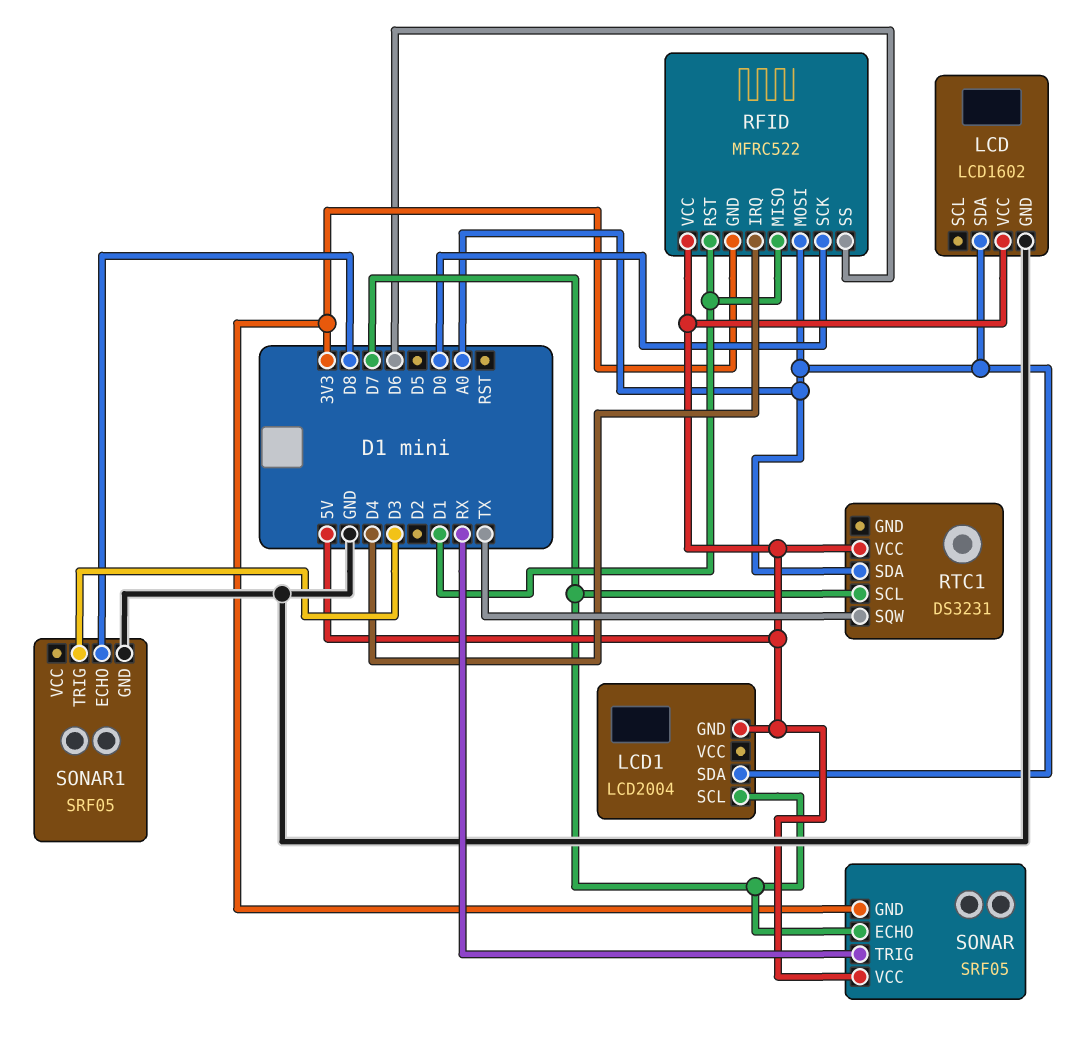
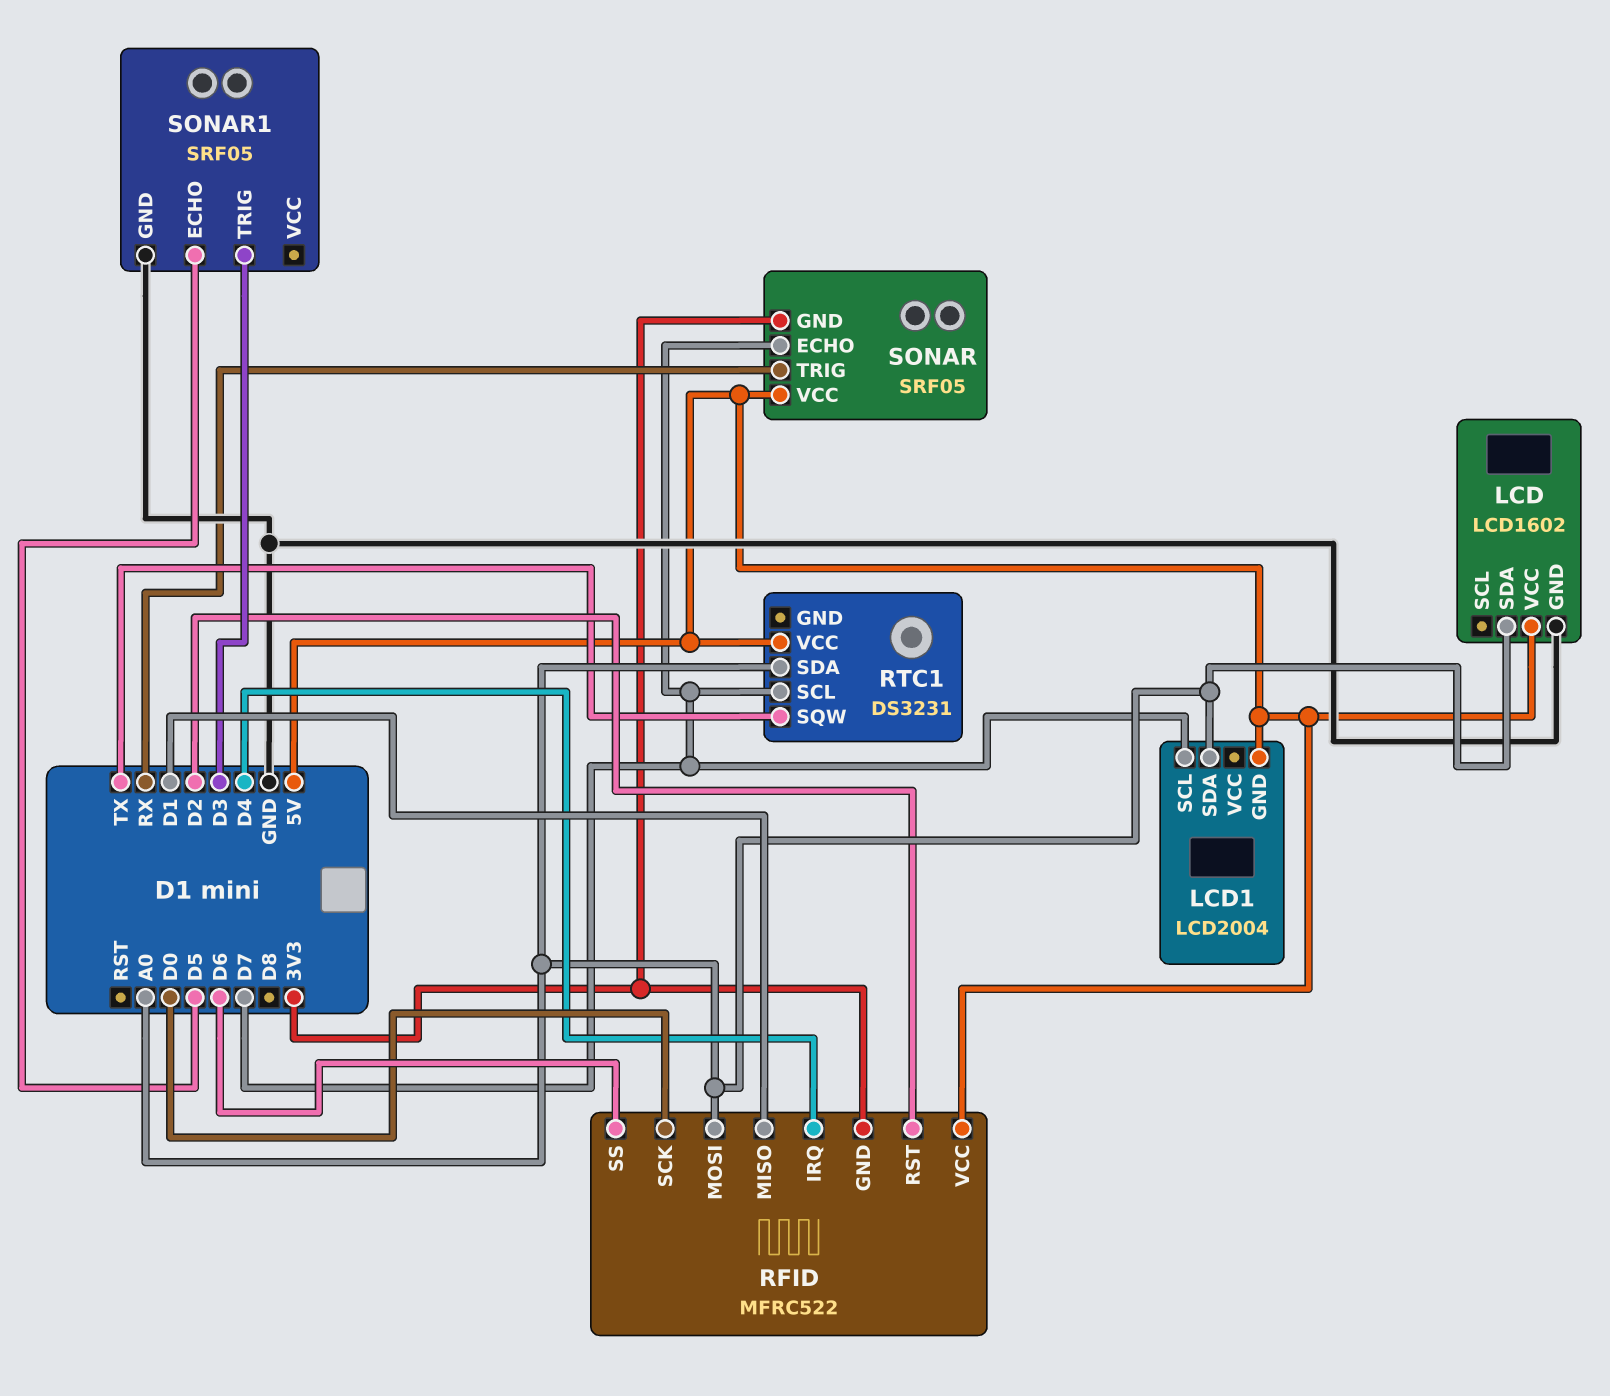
RFID pin RST: D1 -> D2
SONAR1 pin ECHO: D8 -> D5

